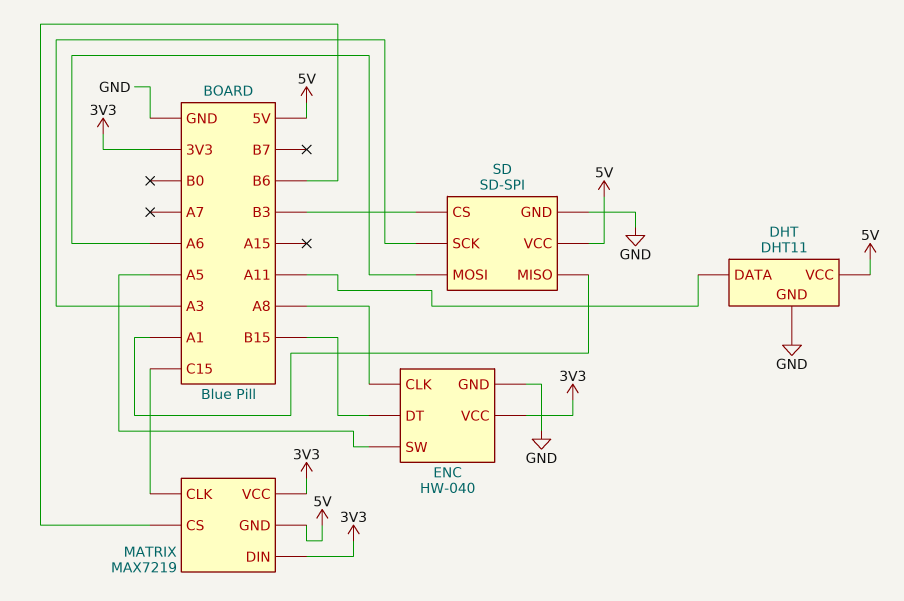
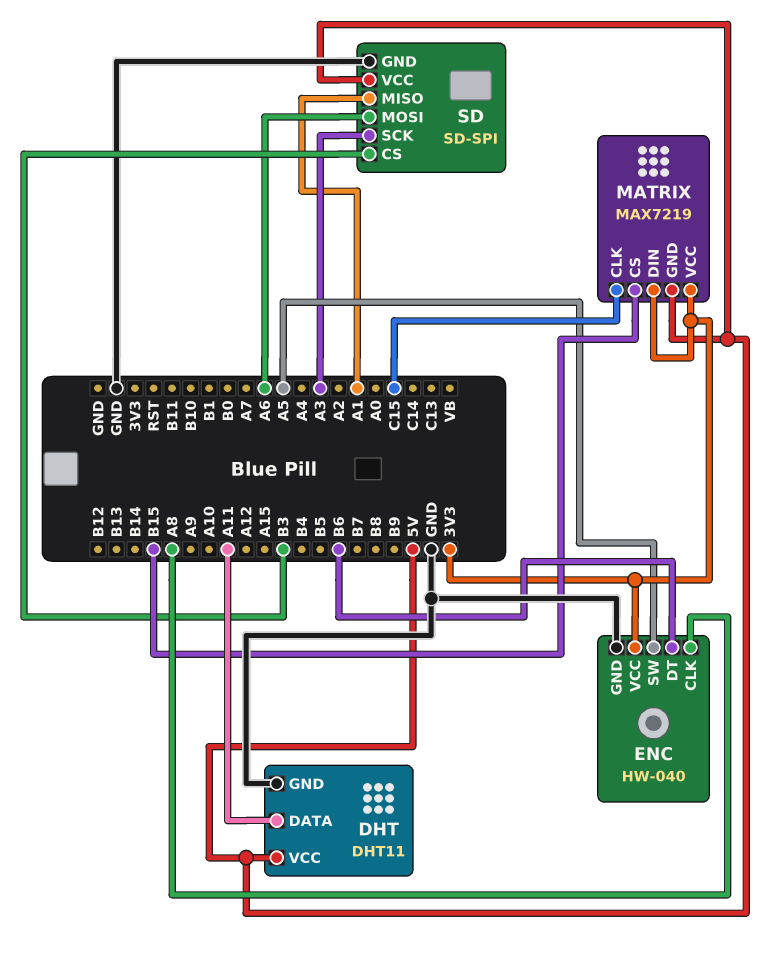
ENC pin DT: B15 -> B6
MATRIX pin CS: B6 -> B15

